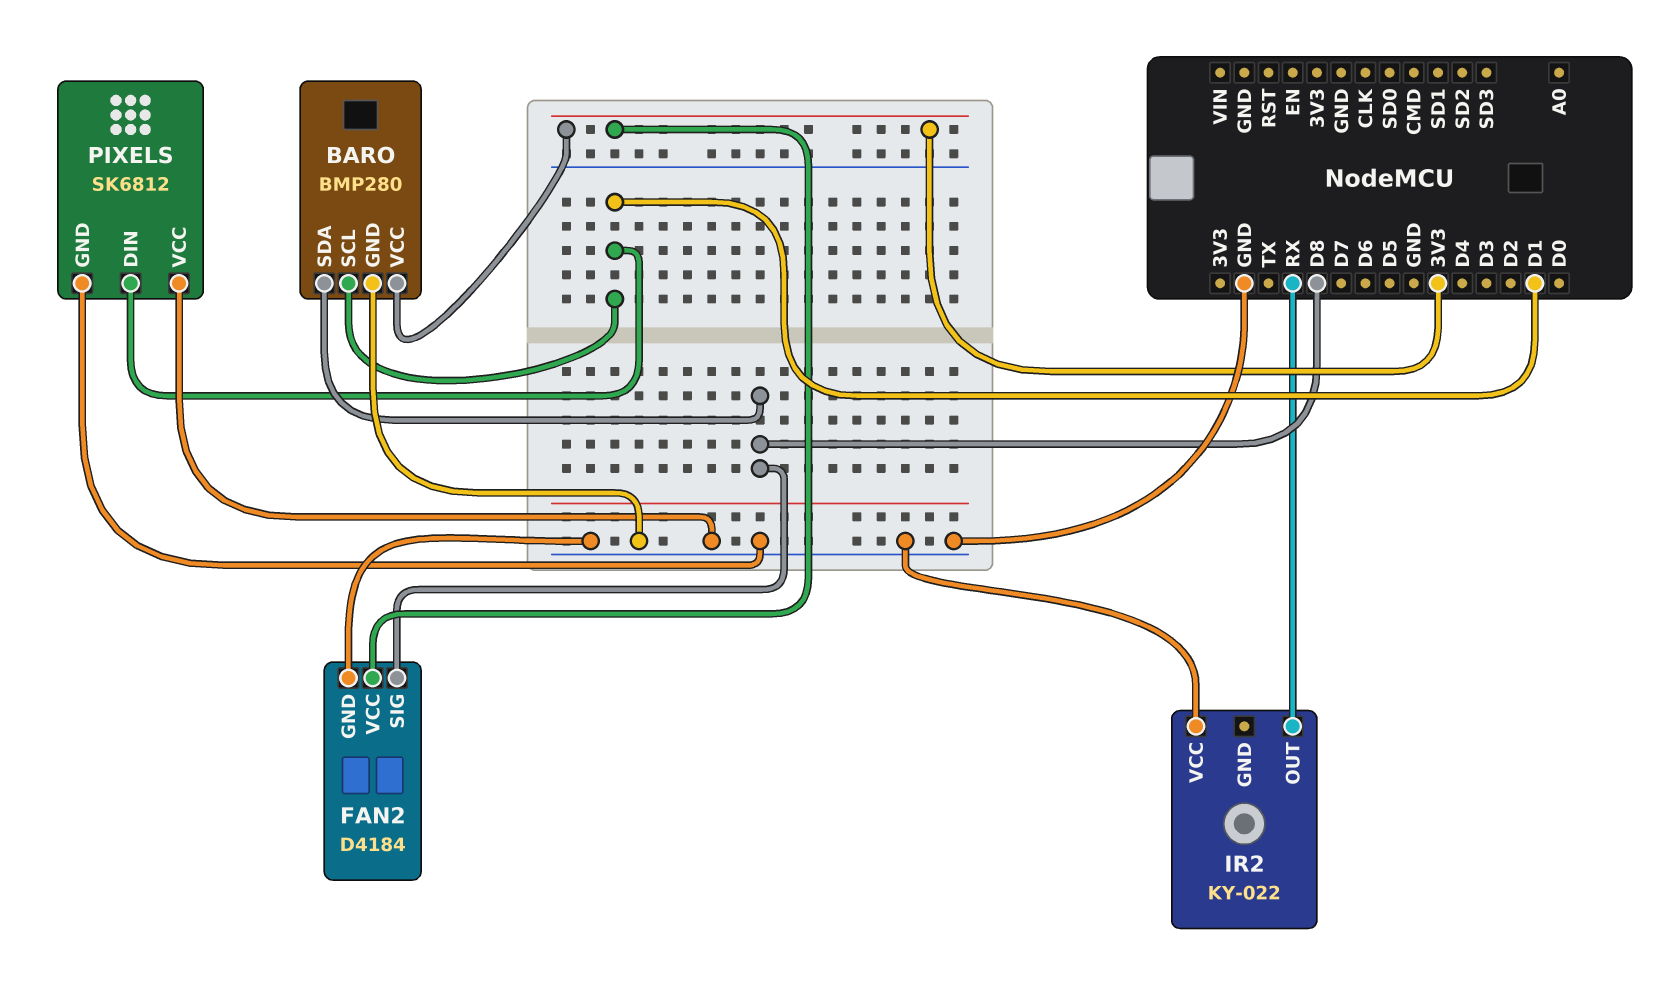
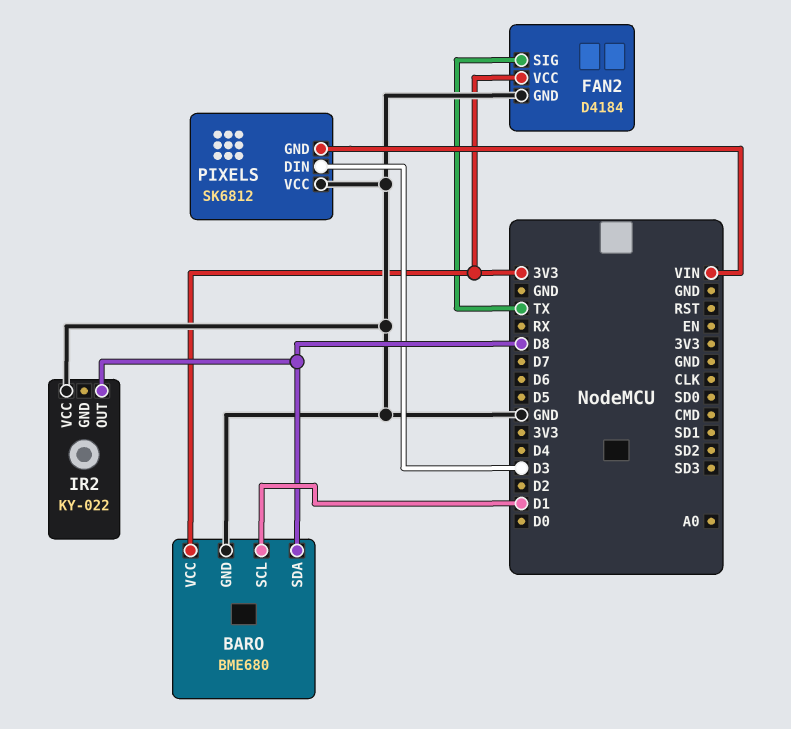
BARO: BMP280 -> BME680
FAN2 pin SIG: D8 -> TX
IR2 pin OUT: RX -> D8
PIXELS pin DIN: D1 -> D3
PIXELS pin GND: GND -> VIN

